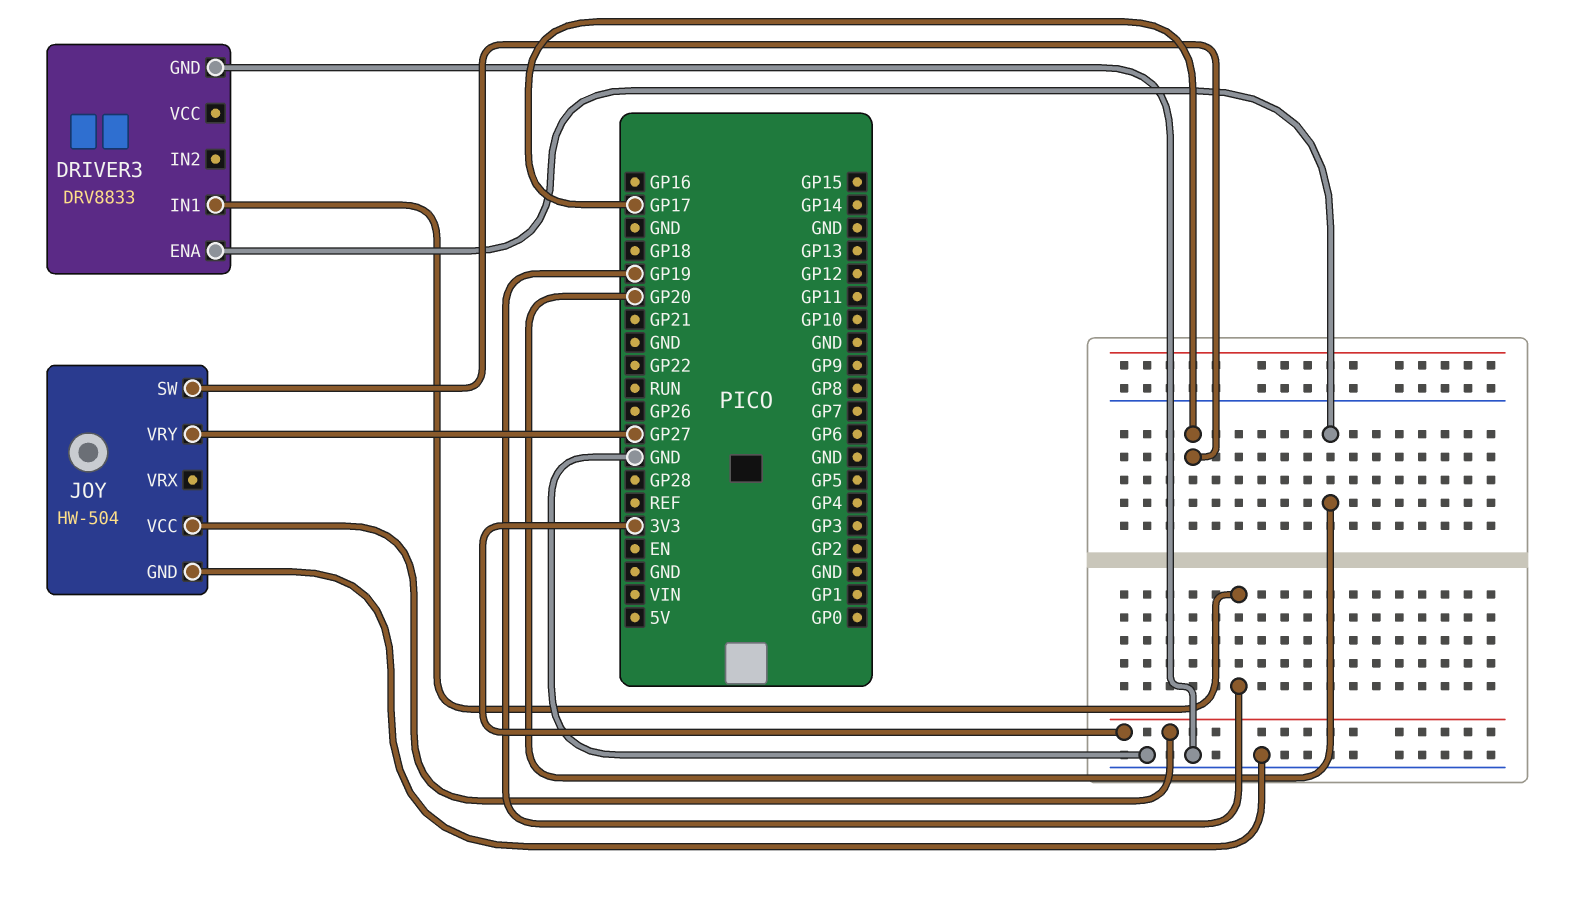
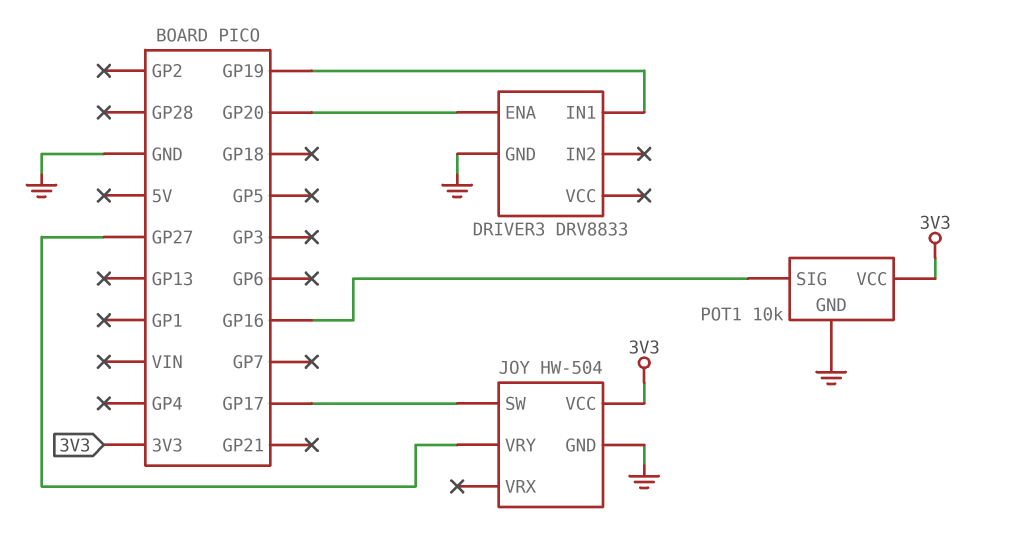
POT1: none -> 10k
POT1 pin GND: none -> GND
POT1 pin SIG: none -> GP16
POT1 pin VCC: none -> 3V3

